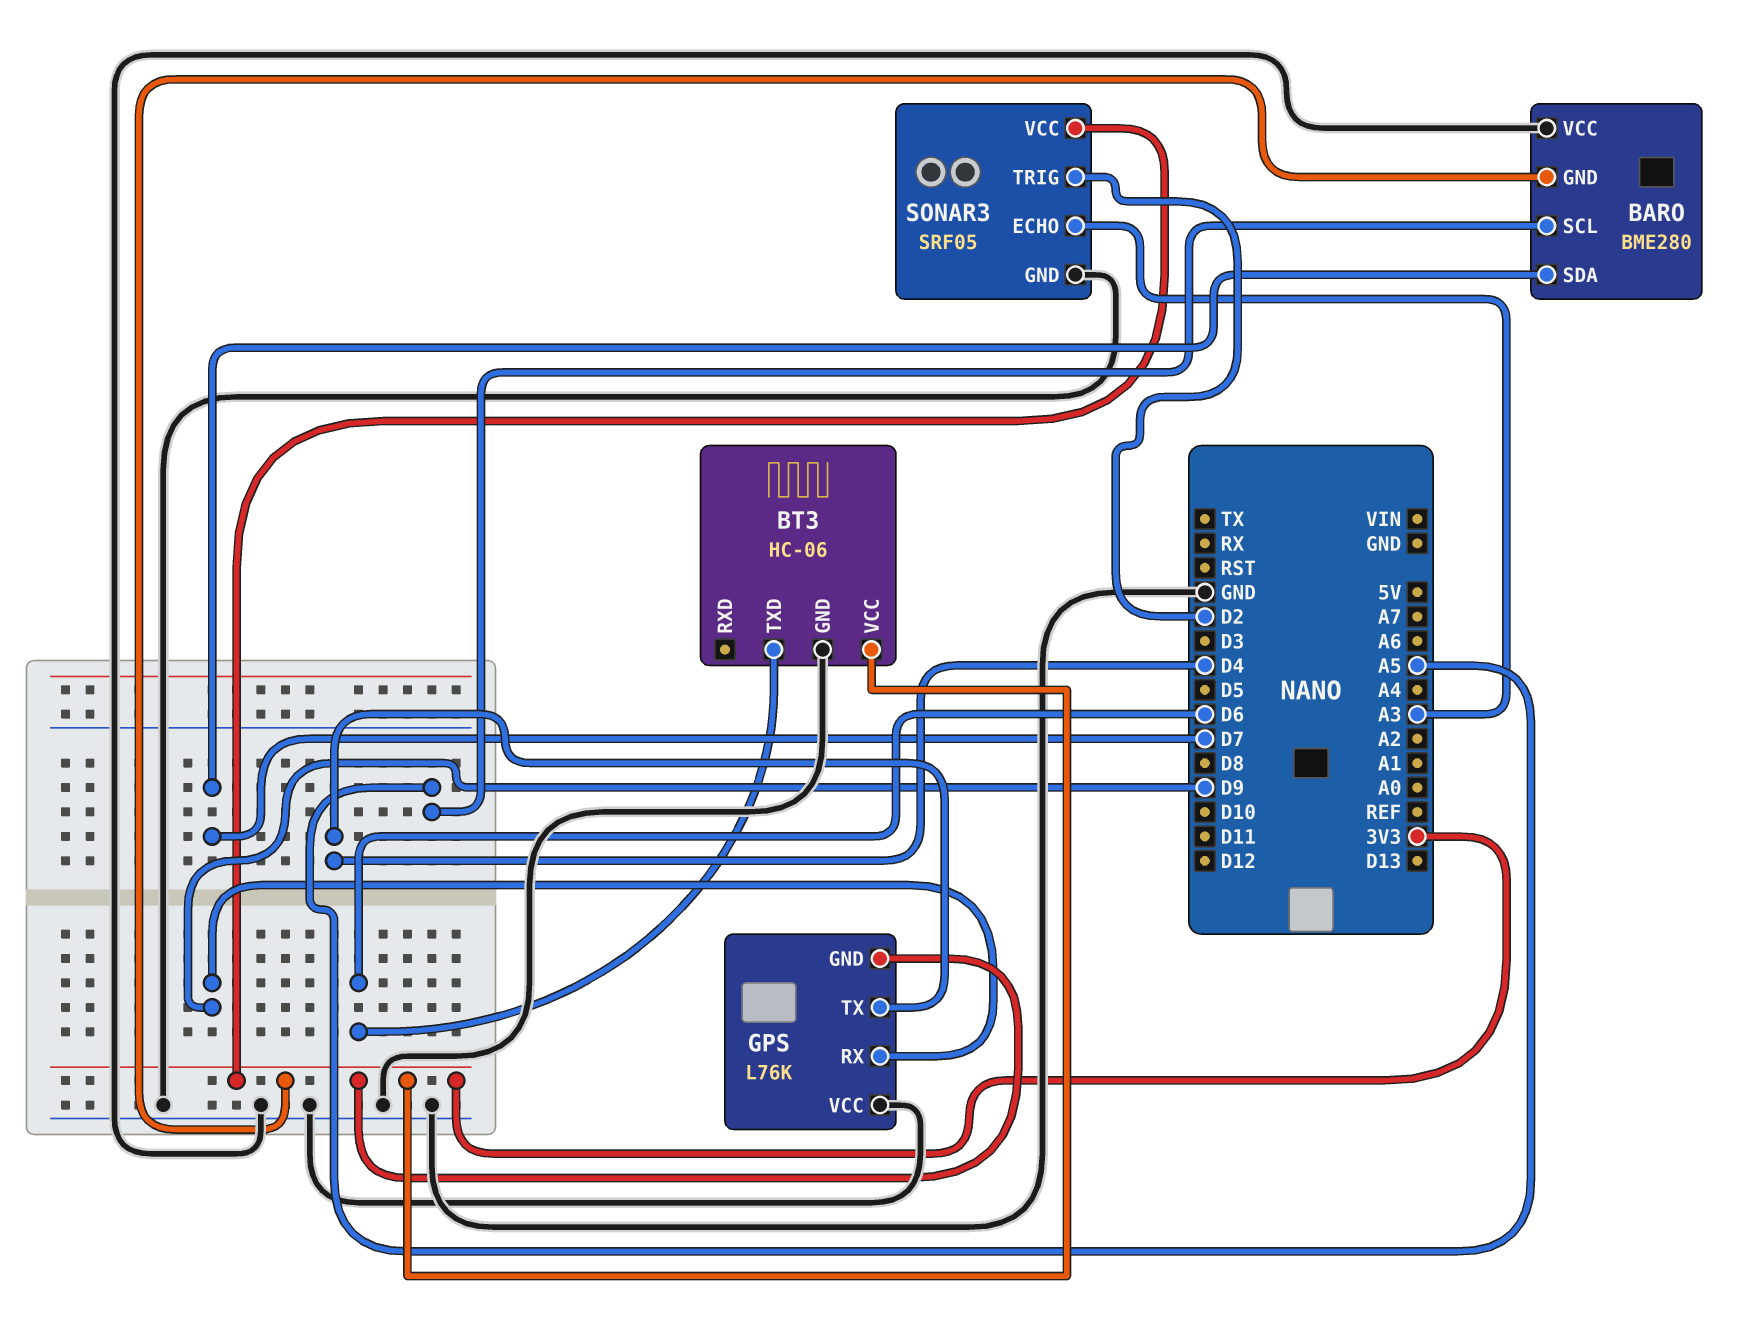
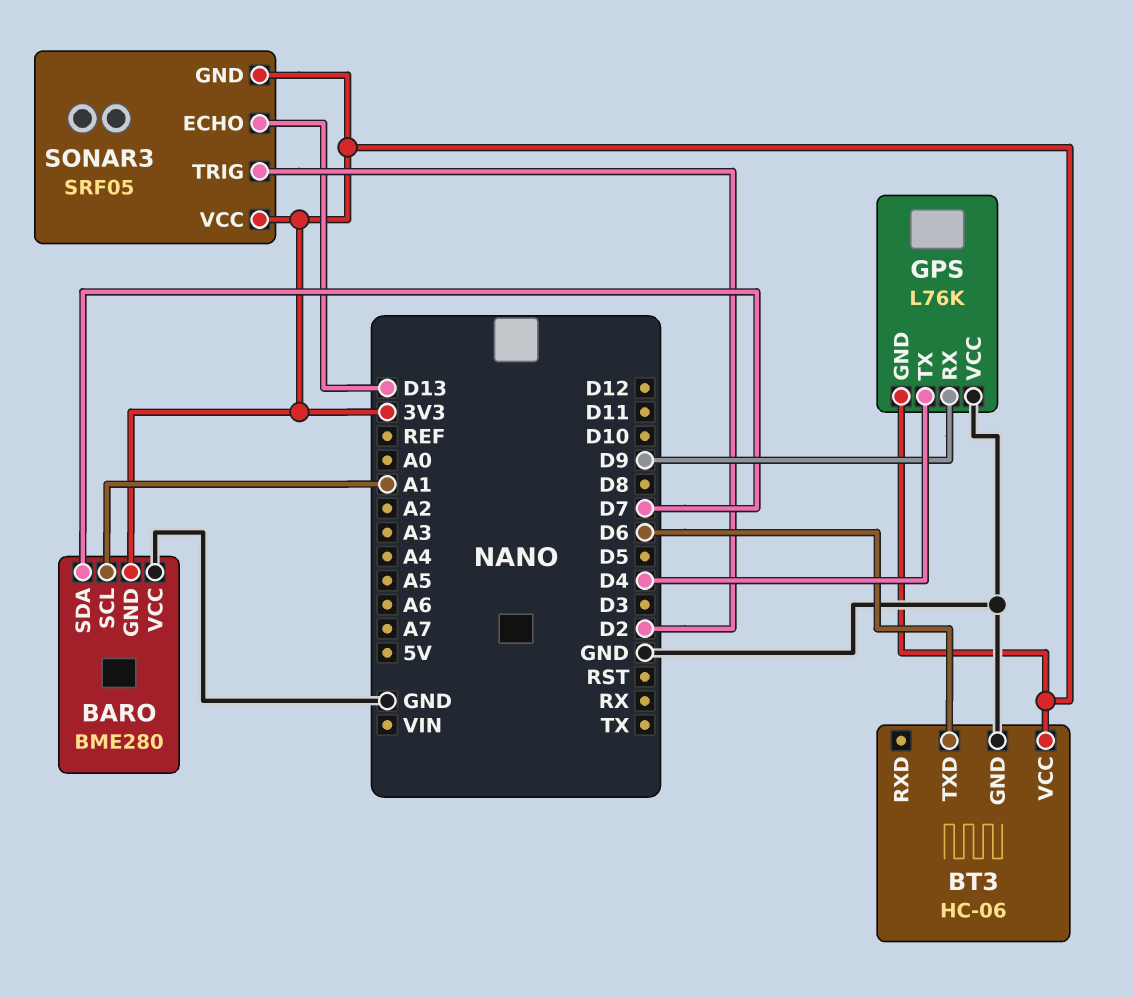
BARO pin SCL: A5 -> A1
SONAR3 pin ECHO: A3 -> D13
SONAR3 pin GND: GND -> 3V3

